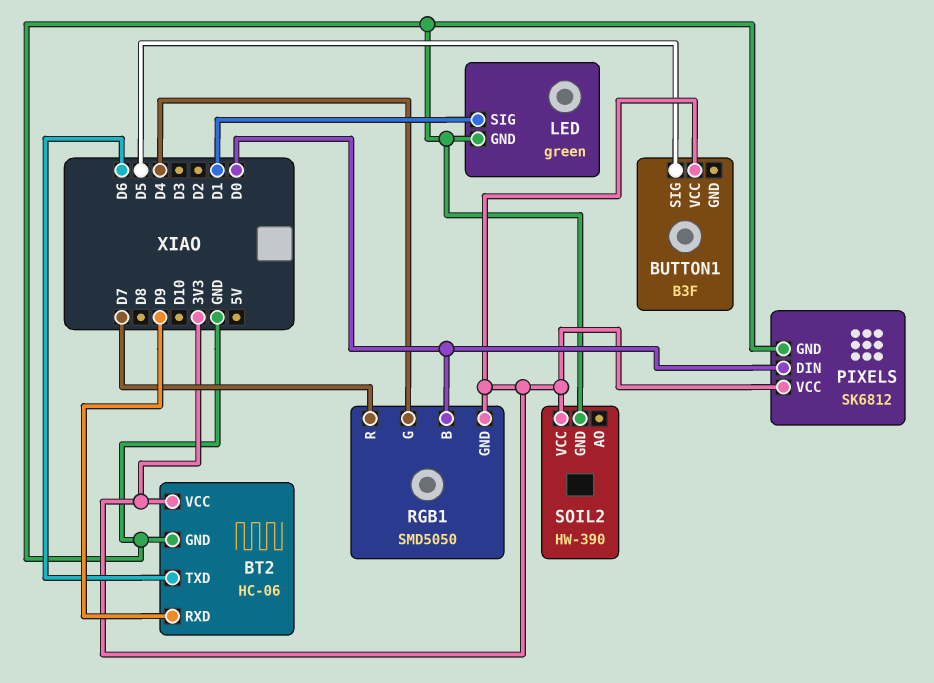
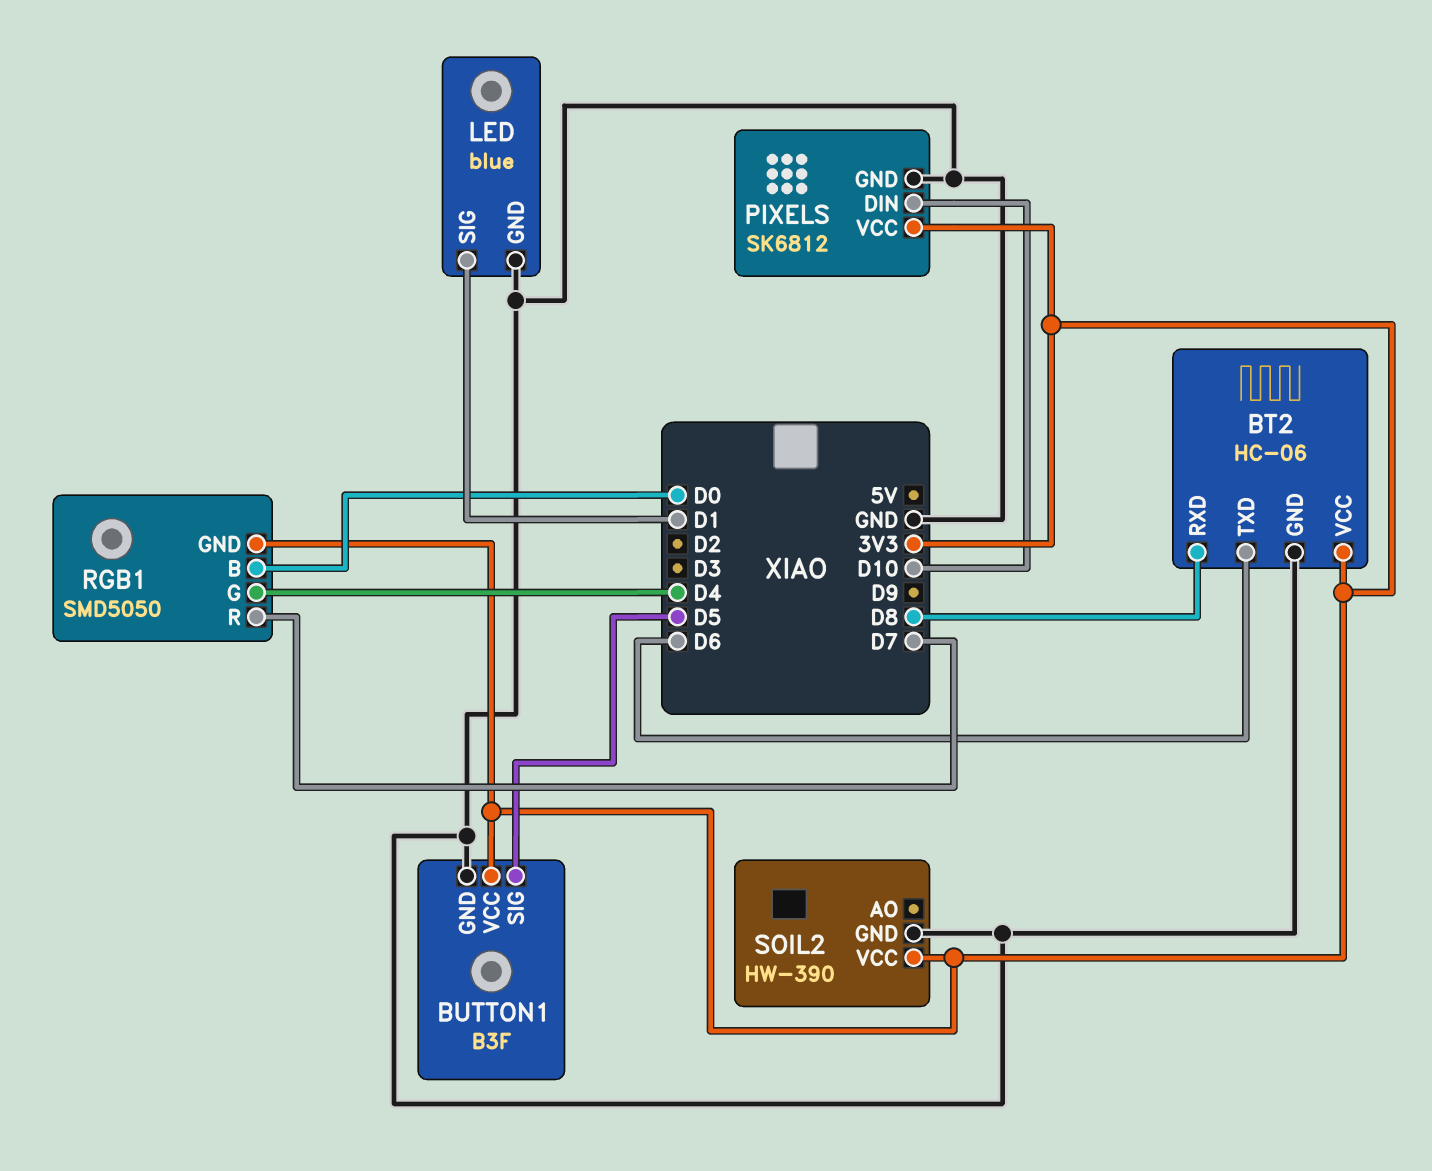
BT2 pin RXD: D9 -> D8
BUTTON1 pin GND: none -> GND
LED: green -> blue
PIXELS pin DIN: D0 -> D10

